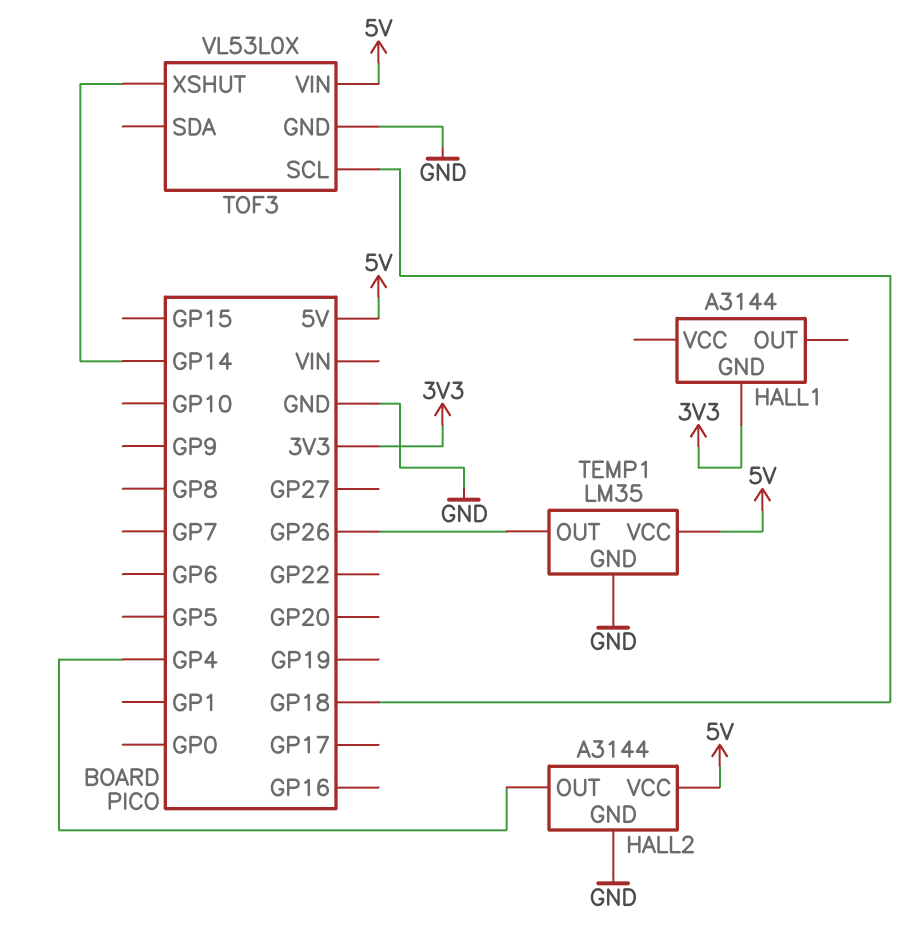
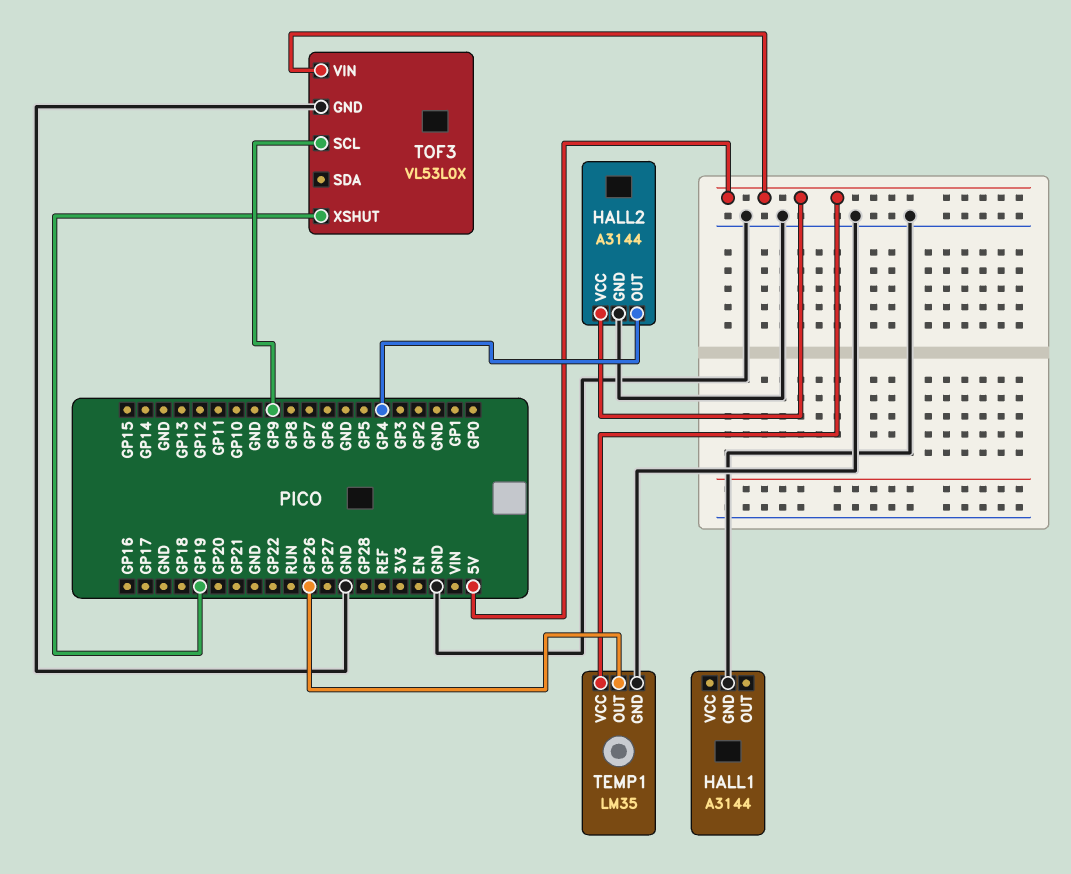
HALL1 pin GND: 3V3 -> GND
TOF3 pin SCL: GP18 -> GP9
TOF3 pin XSHUT: GP14 -> GP19

